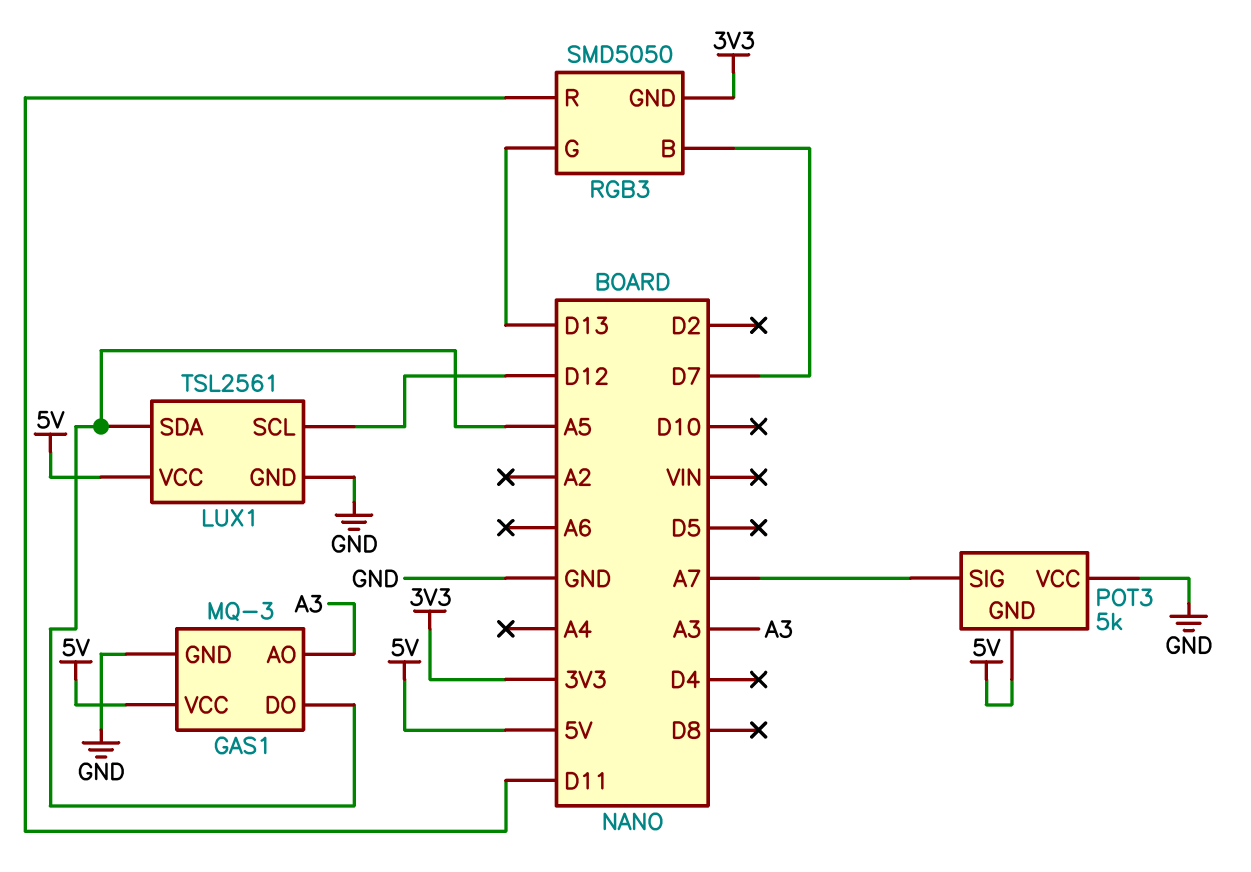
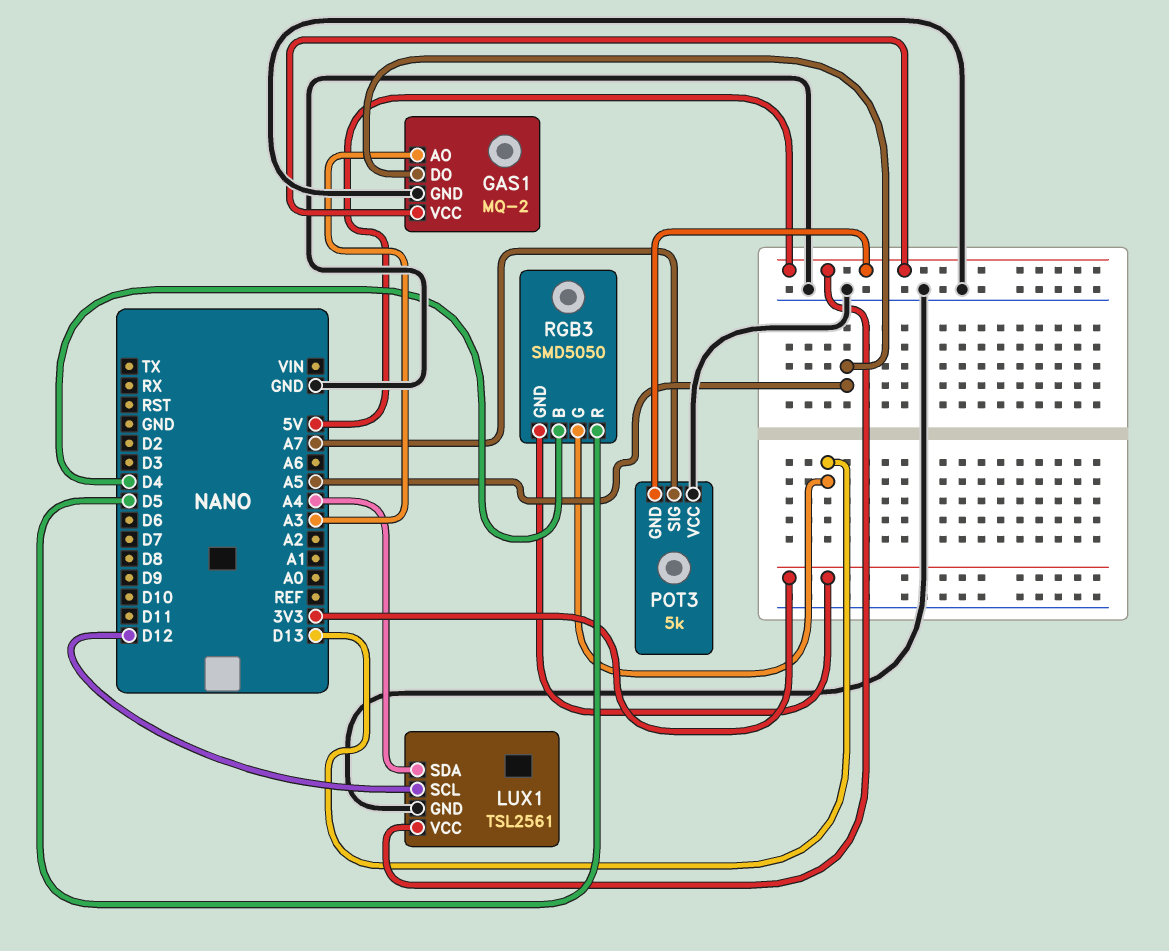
GAS1: MQ-3 -> MQ-2
LUX1 pin SDA: A5 -> A4
RGB3 pin B: D7 -> D4
RGB3 pin R: D11 -> D5

